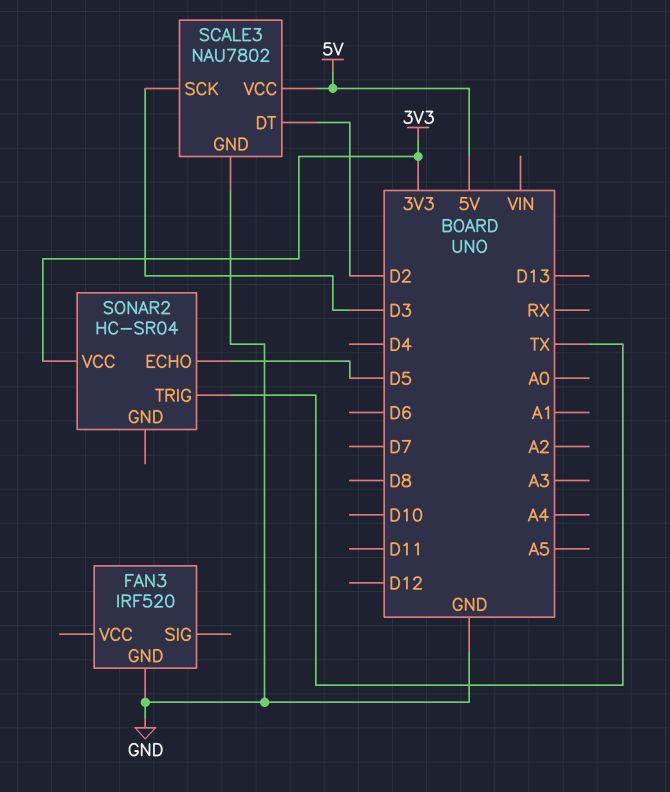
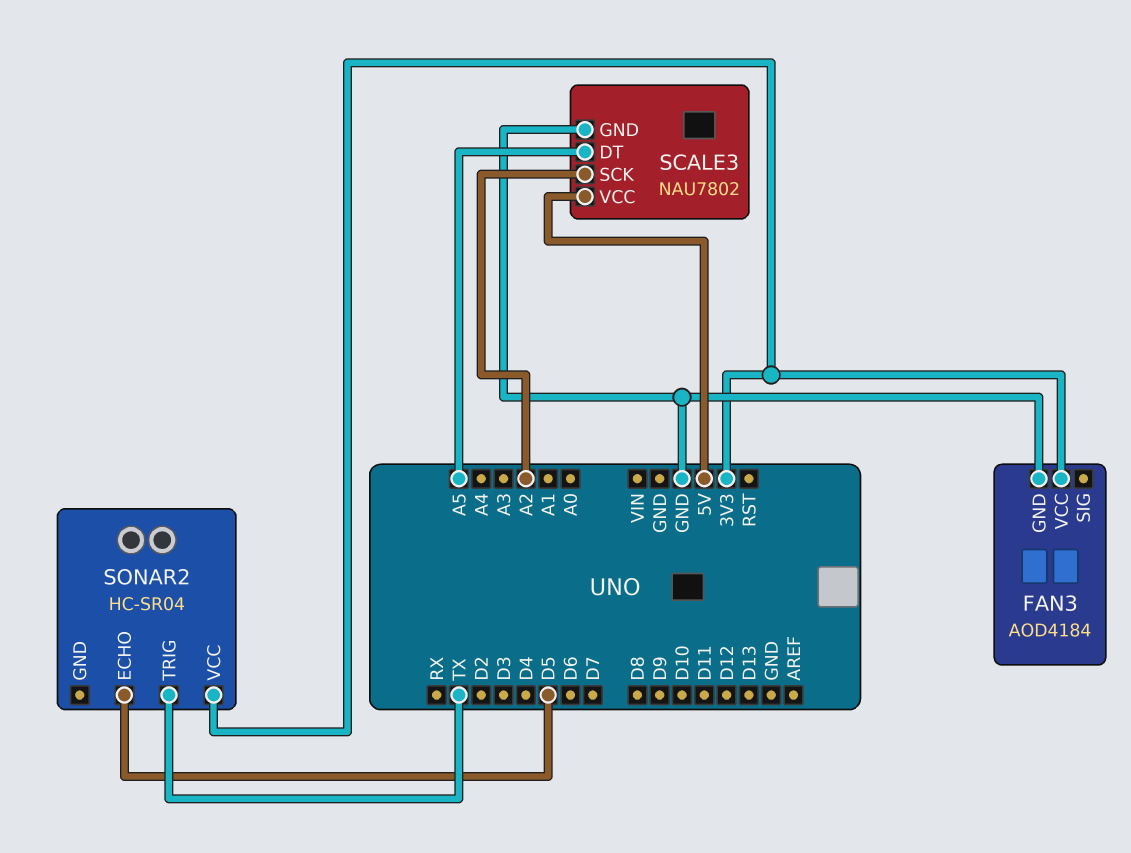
FAN3: IRF520 -> AOD4184
FAN3 pin VCC: none -> 3V3
SCALE3 pin DT: D2 -> A5
SCALE3 pin SCK: D3 -> A2

